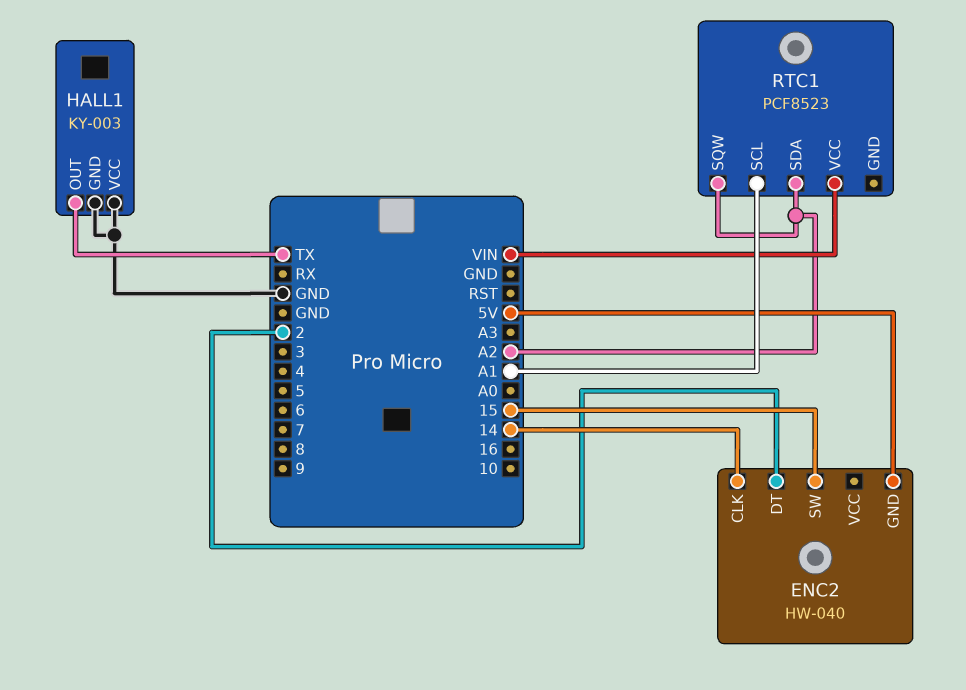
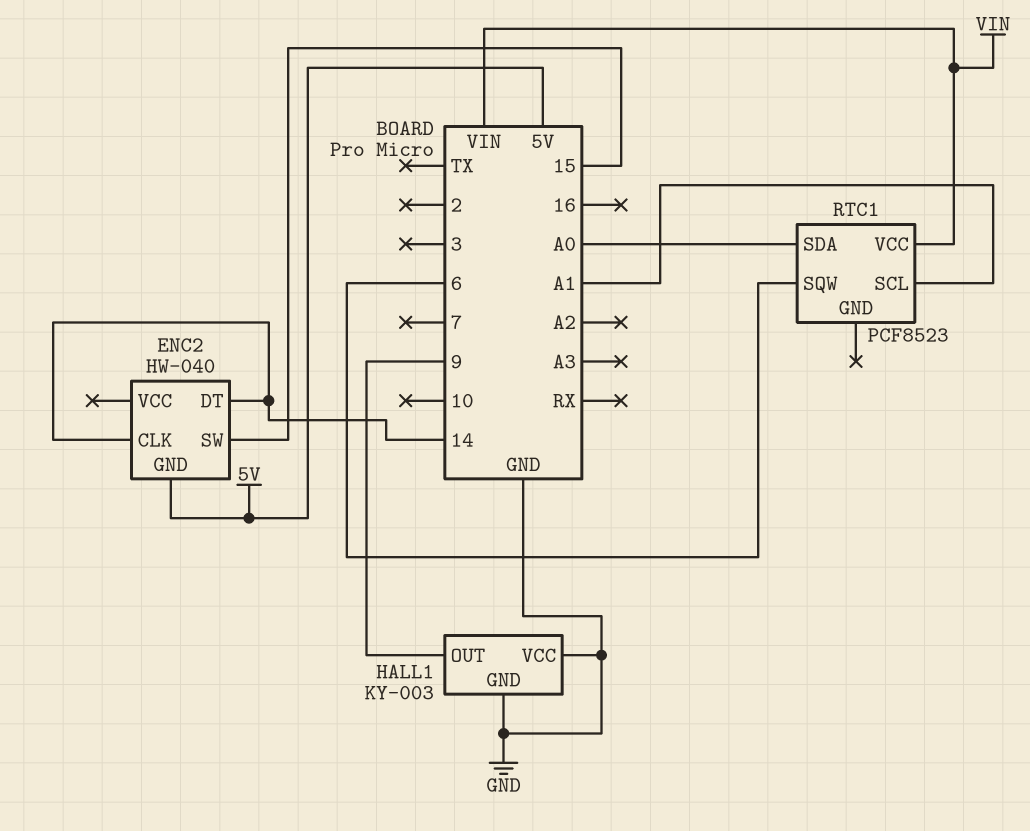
ENC2 pin DT: 2 -> 14
HALL1 pin OUT: TX -> 9
RTC1 pin SDA: A2 -> A0
RTC1 pin SQW: A2 -> 6

